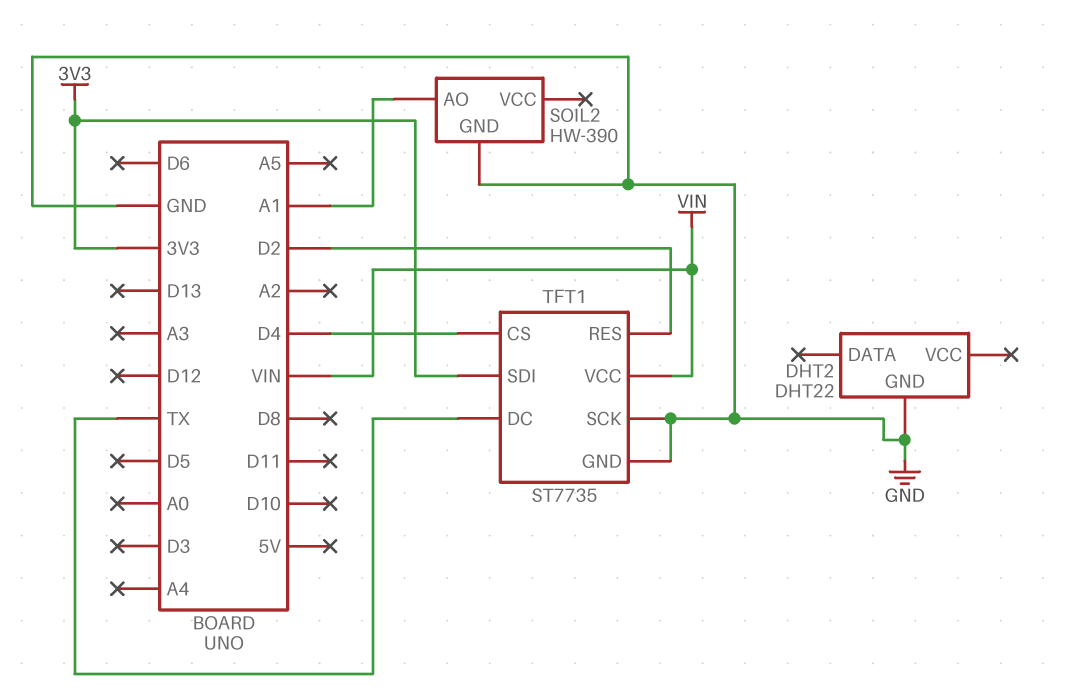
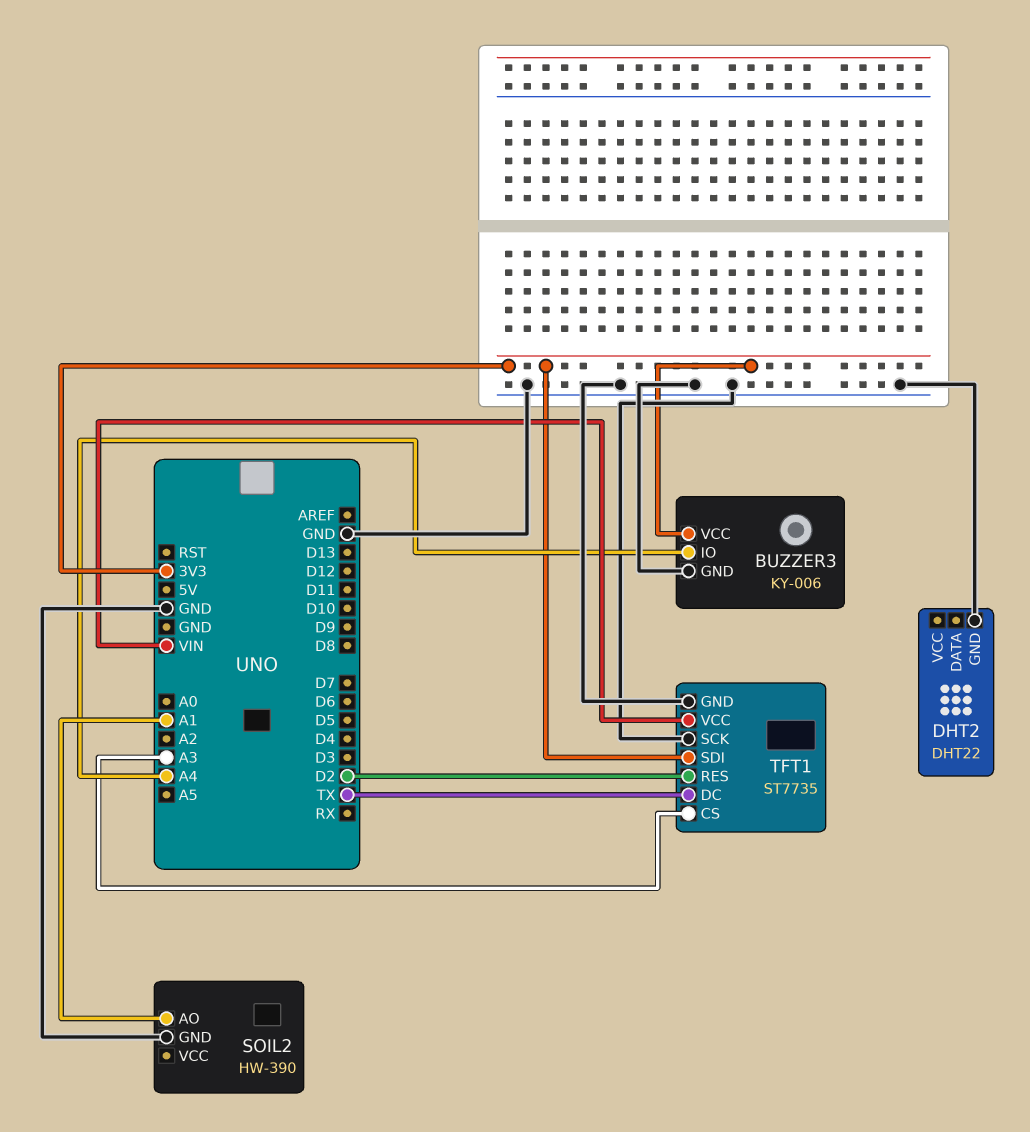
BUZZER3: none -> KY-006
BUZZER3 pin GND: none -> GND
BUZZER3 pin IO: none -> A4
BUZZER3 pin VCC: none -> 3V3
TFT1 pin CS: D4 -> A3

